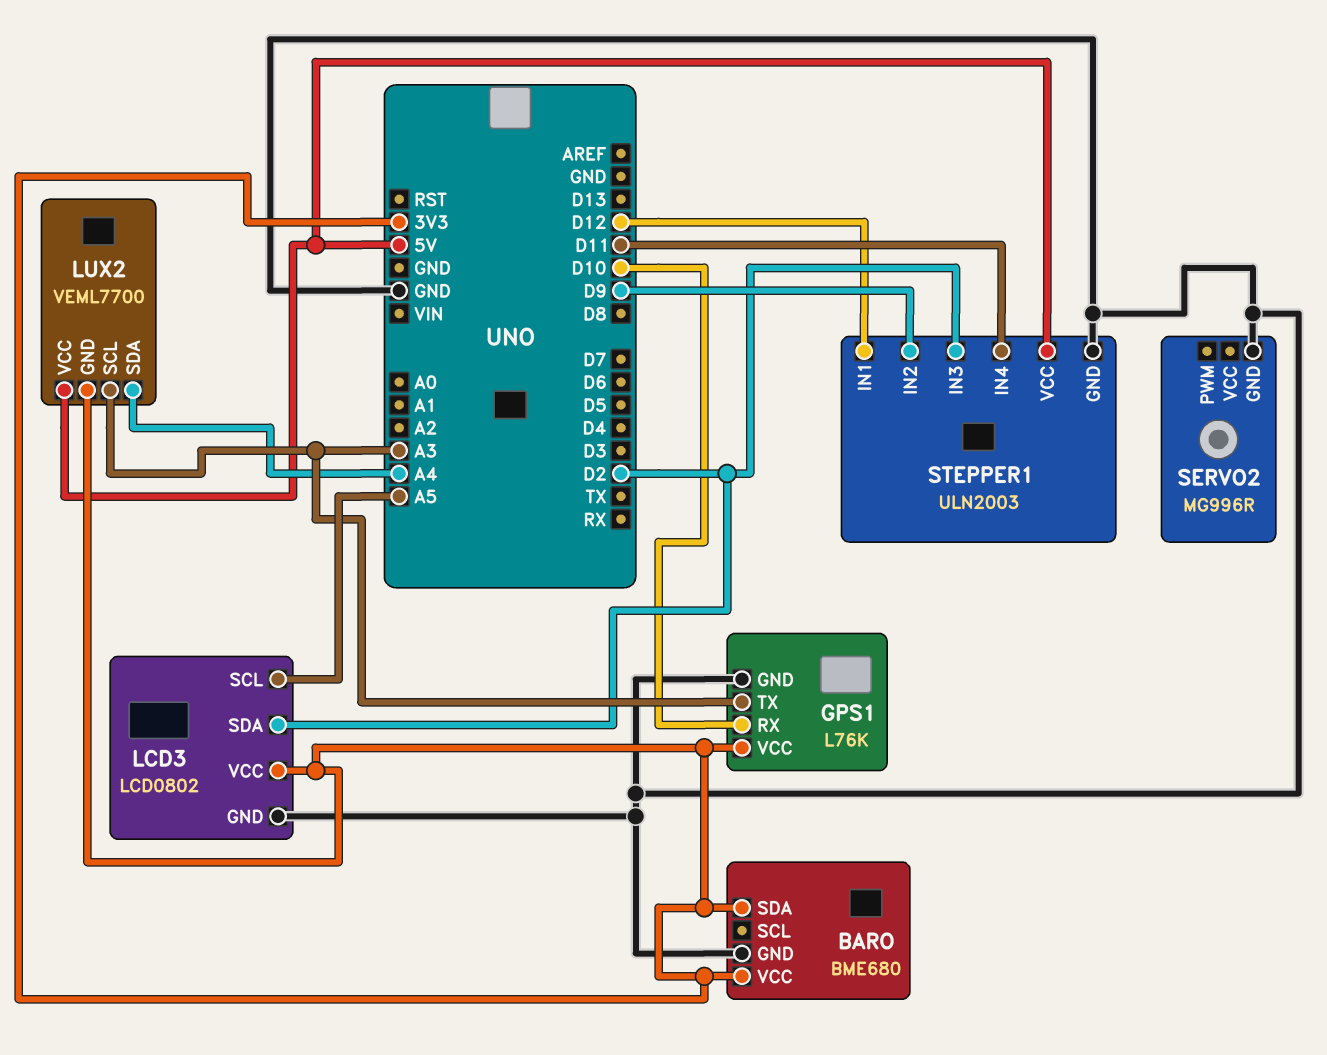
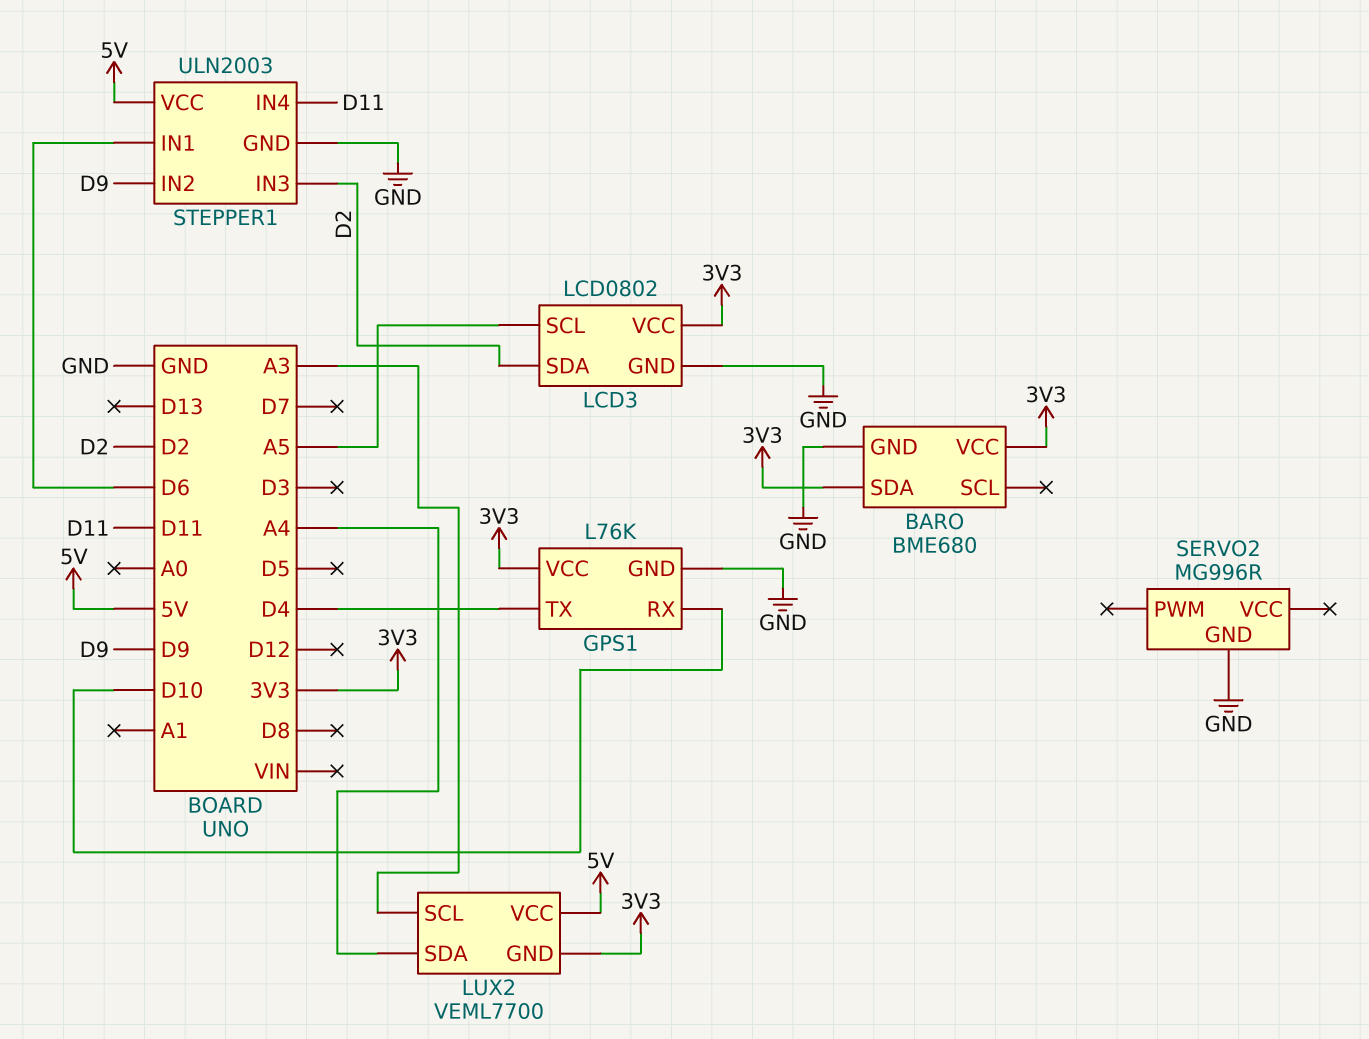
GPS1 pin TX: A3 -> D4
STEPPER1 pin IN1: D12 -> D6

